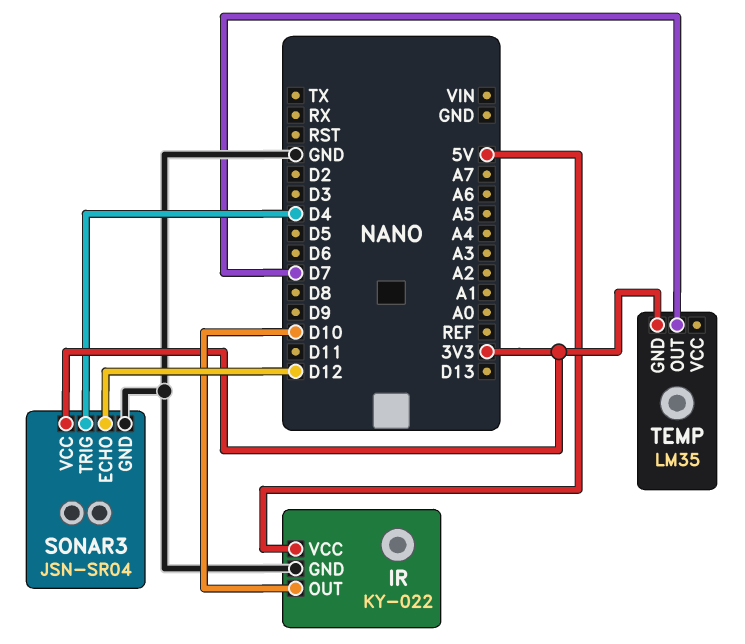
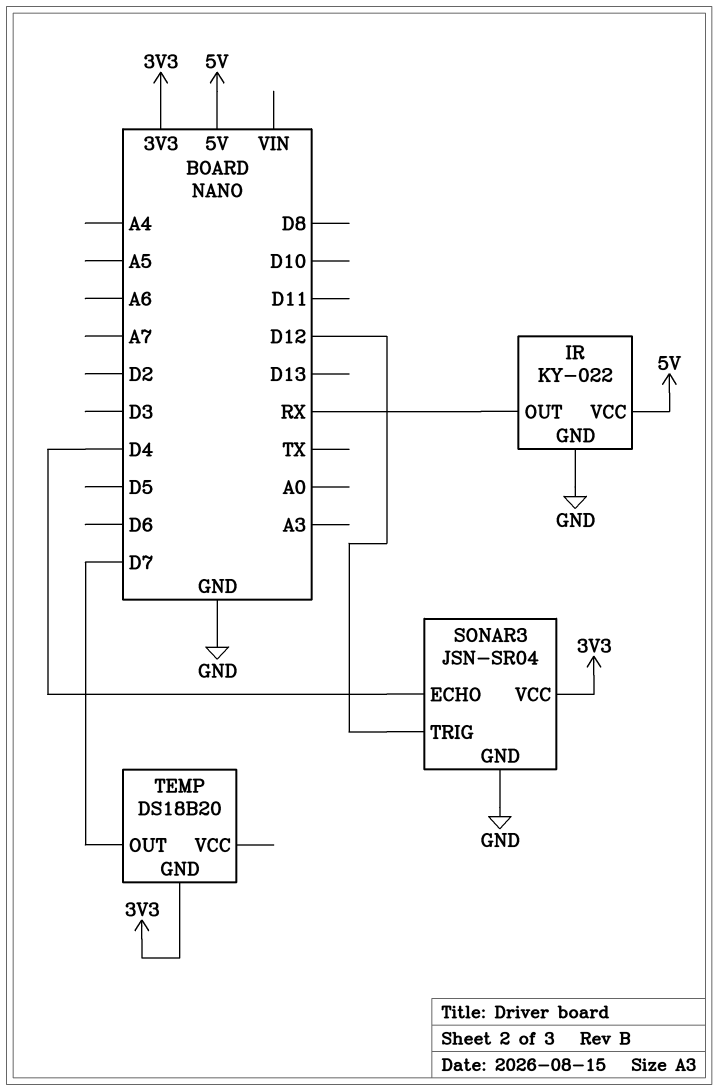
IR pin OUT: D10 -> RX
SONAR3 pin ECHO: D12 -> D4
SONAR3 pin TRIG: D4 -> D12
TEMP: LM35 -> DS18B20

